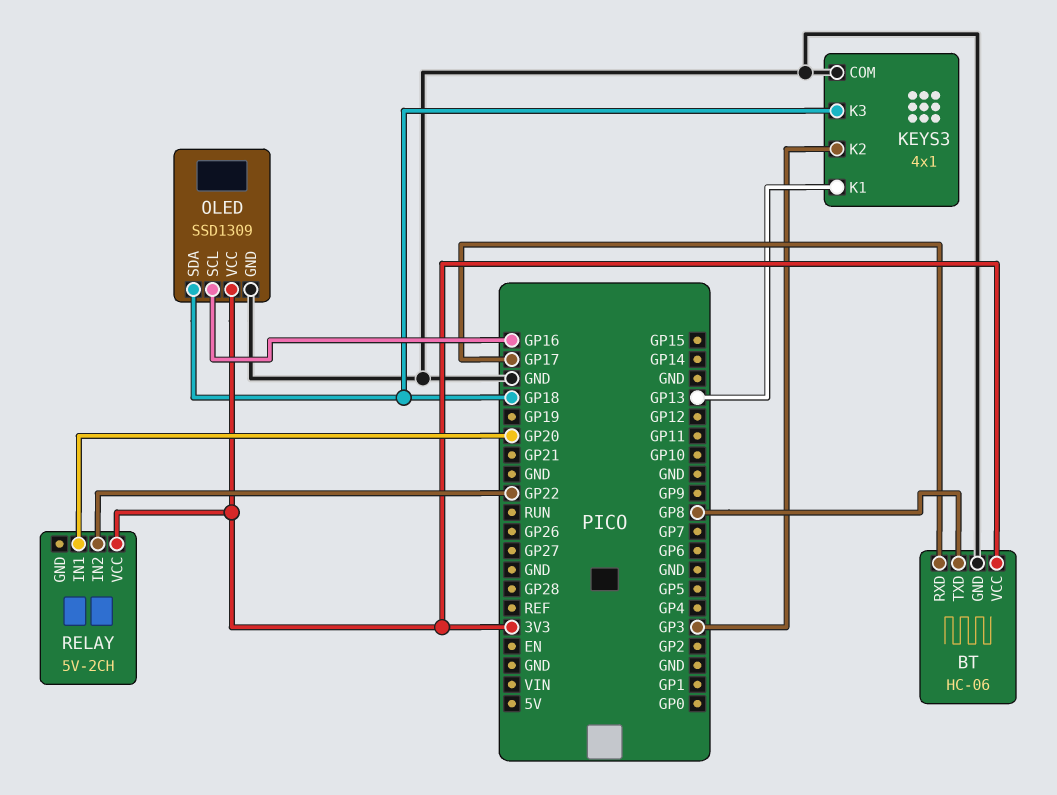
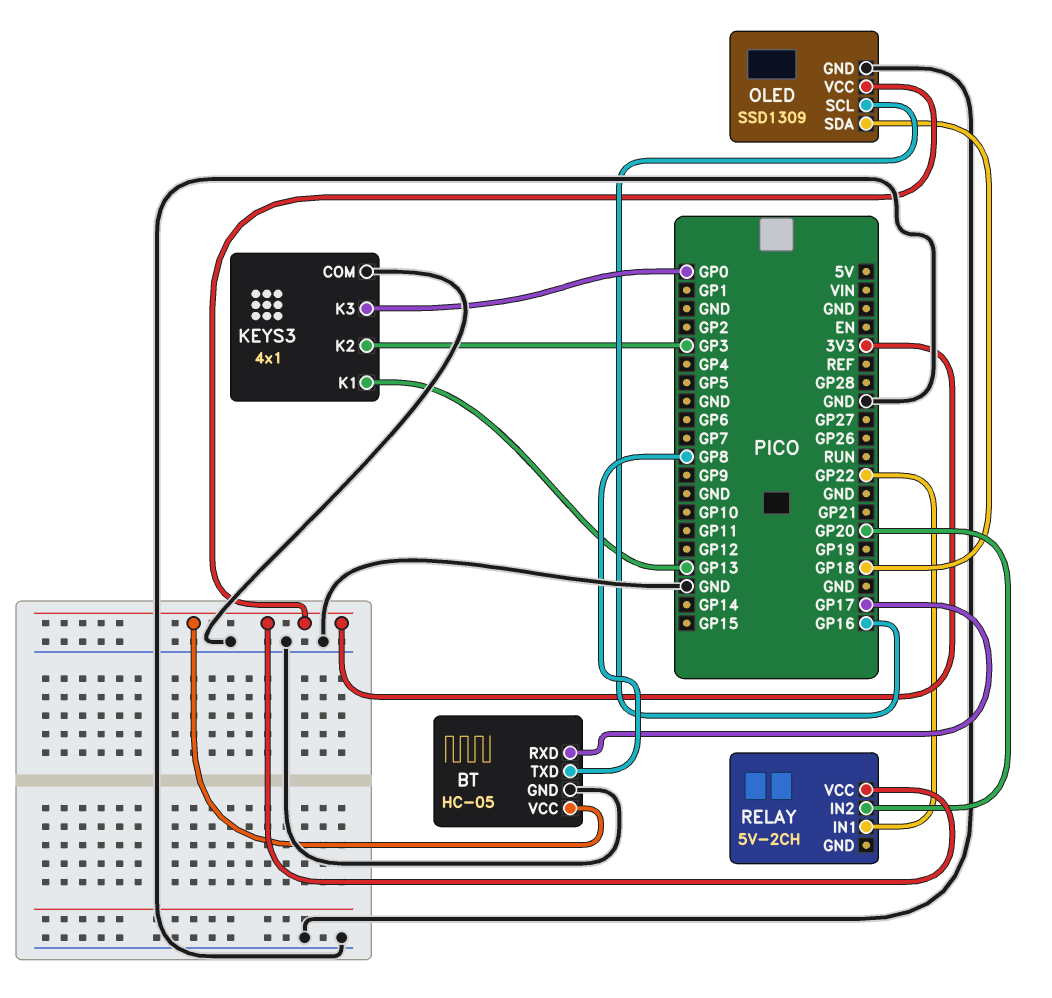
BT: HC-06 -> HC-05
KEYS3 pin K3: GP18 -> GP0
RELAY pin IN1: GP20 -> GP22
RELAY pin IN2: GP22 -> GP20

